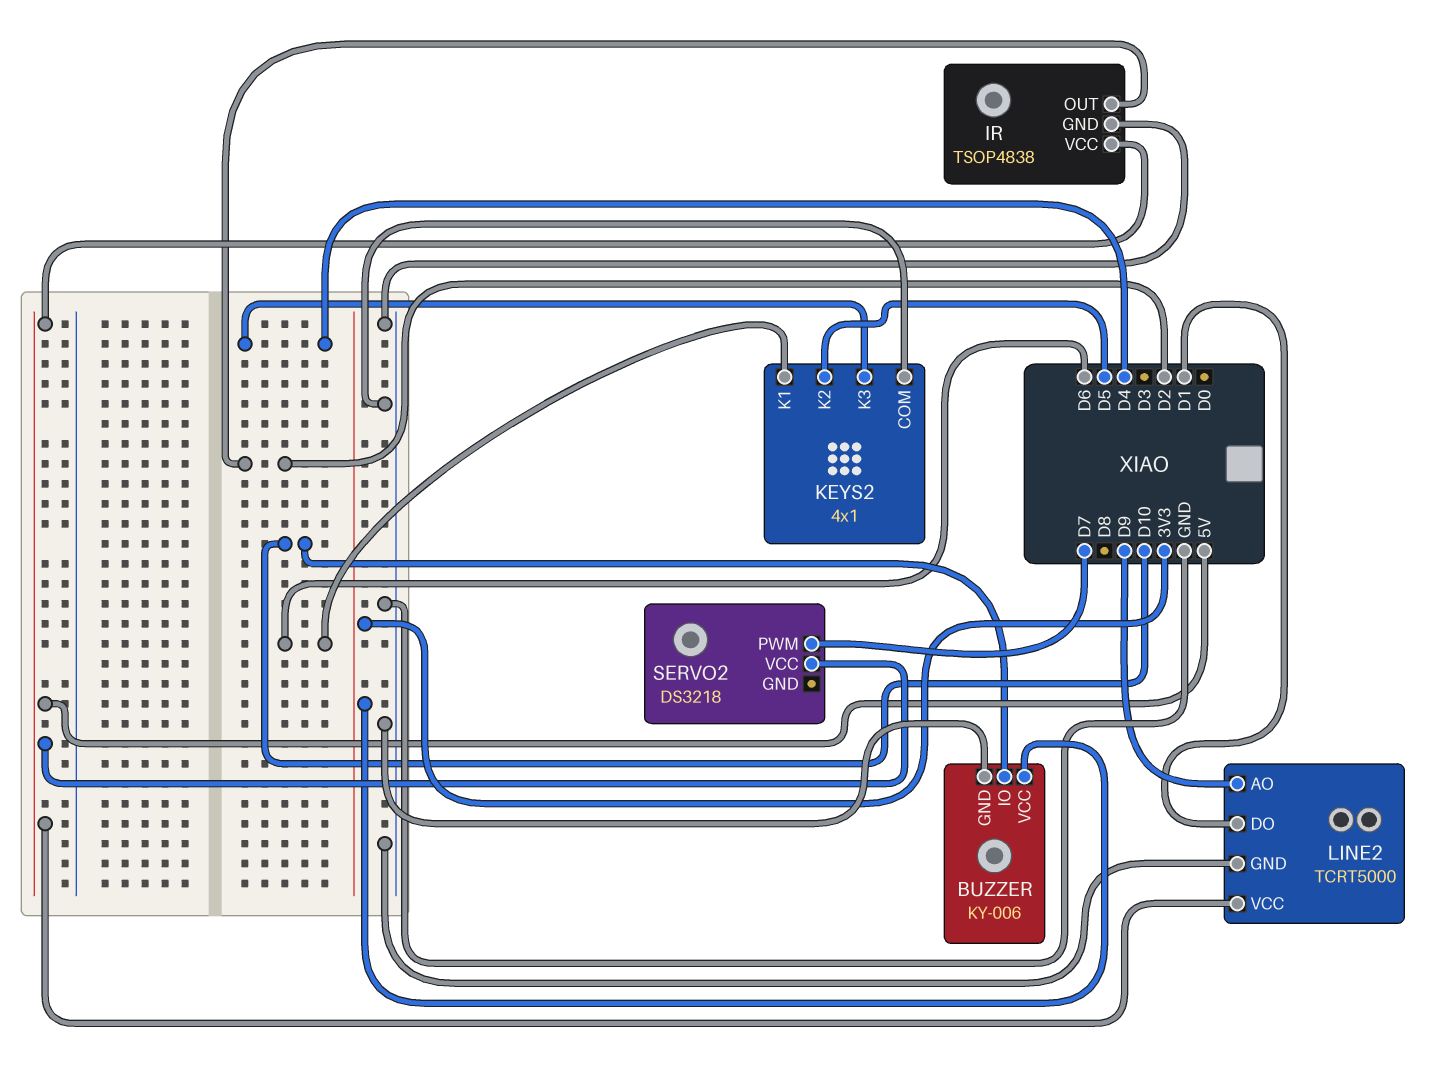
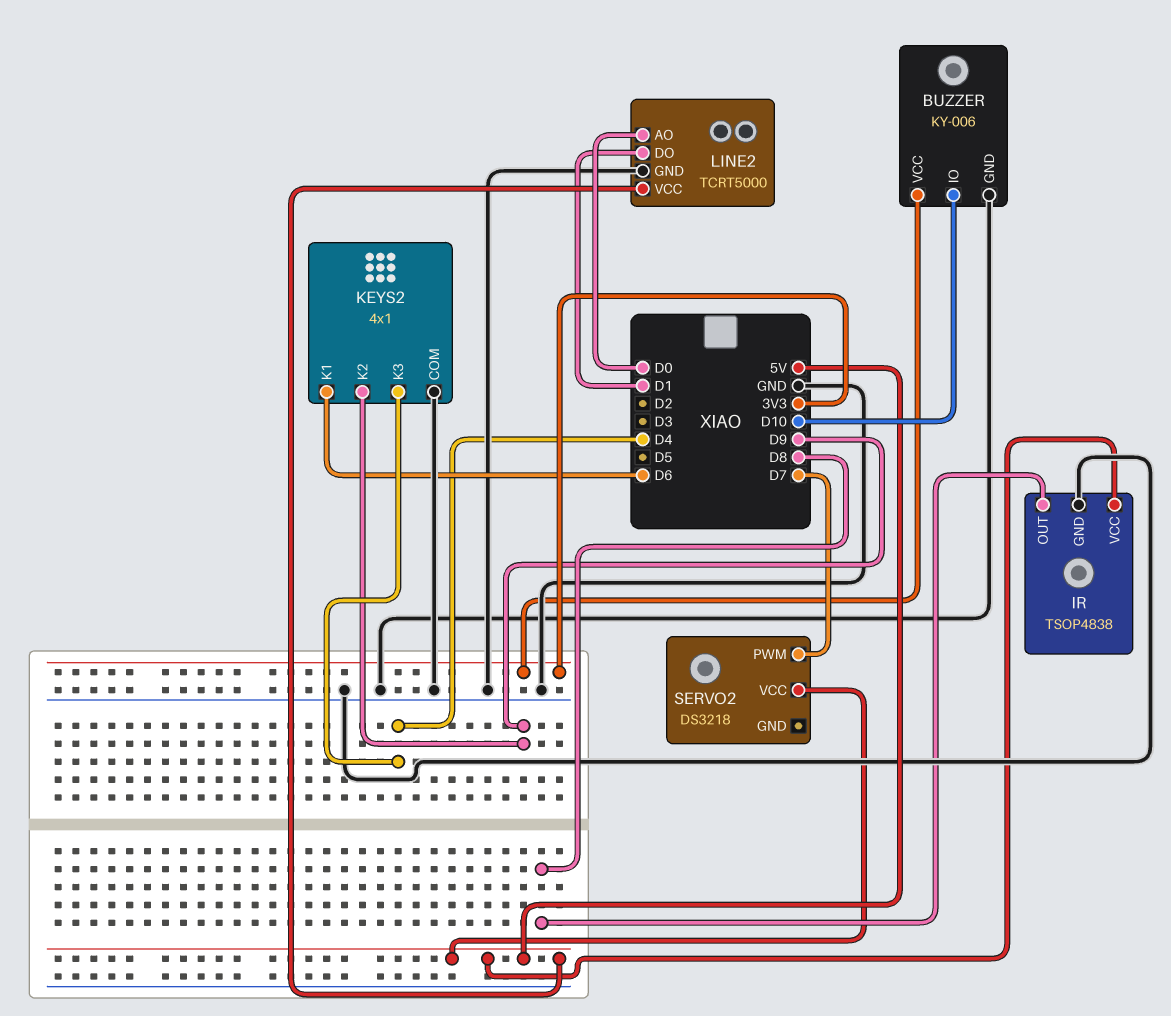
IR pin OUT: D2 -> D8
KEYS2 pin K2: D5 -> D9
LINE2 pin AO: D9 -> D0

